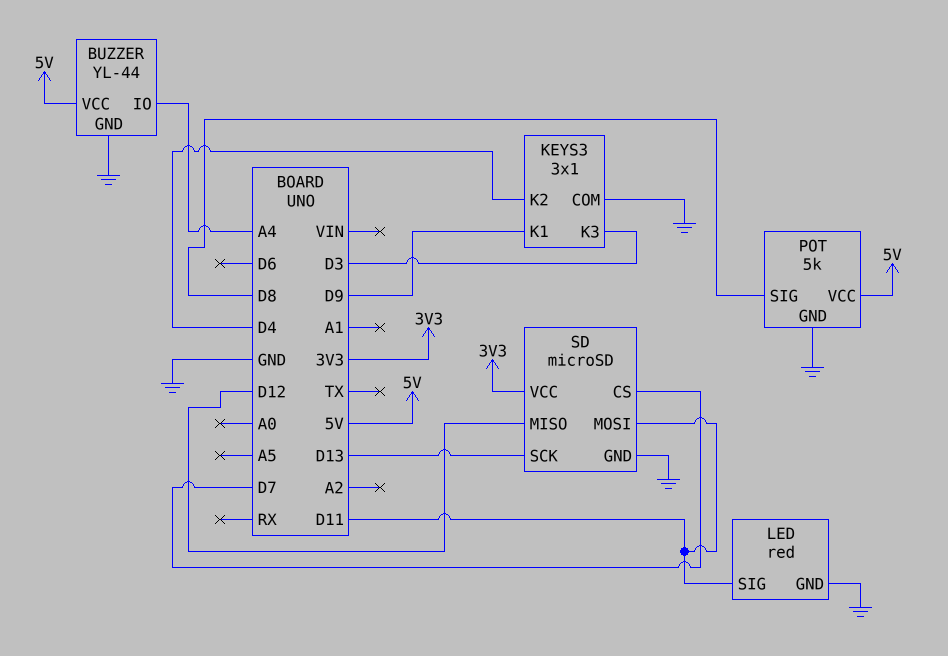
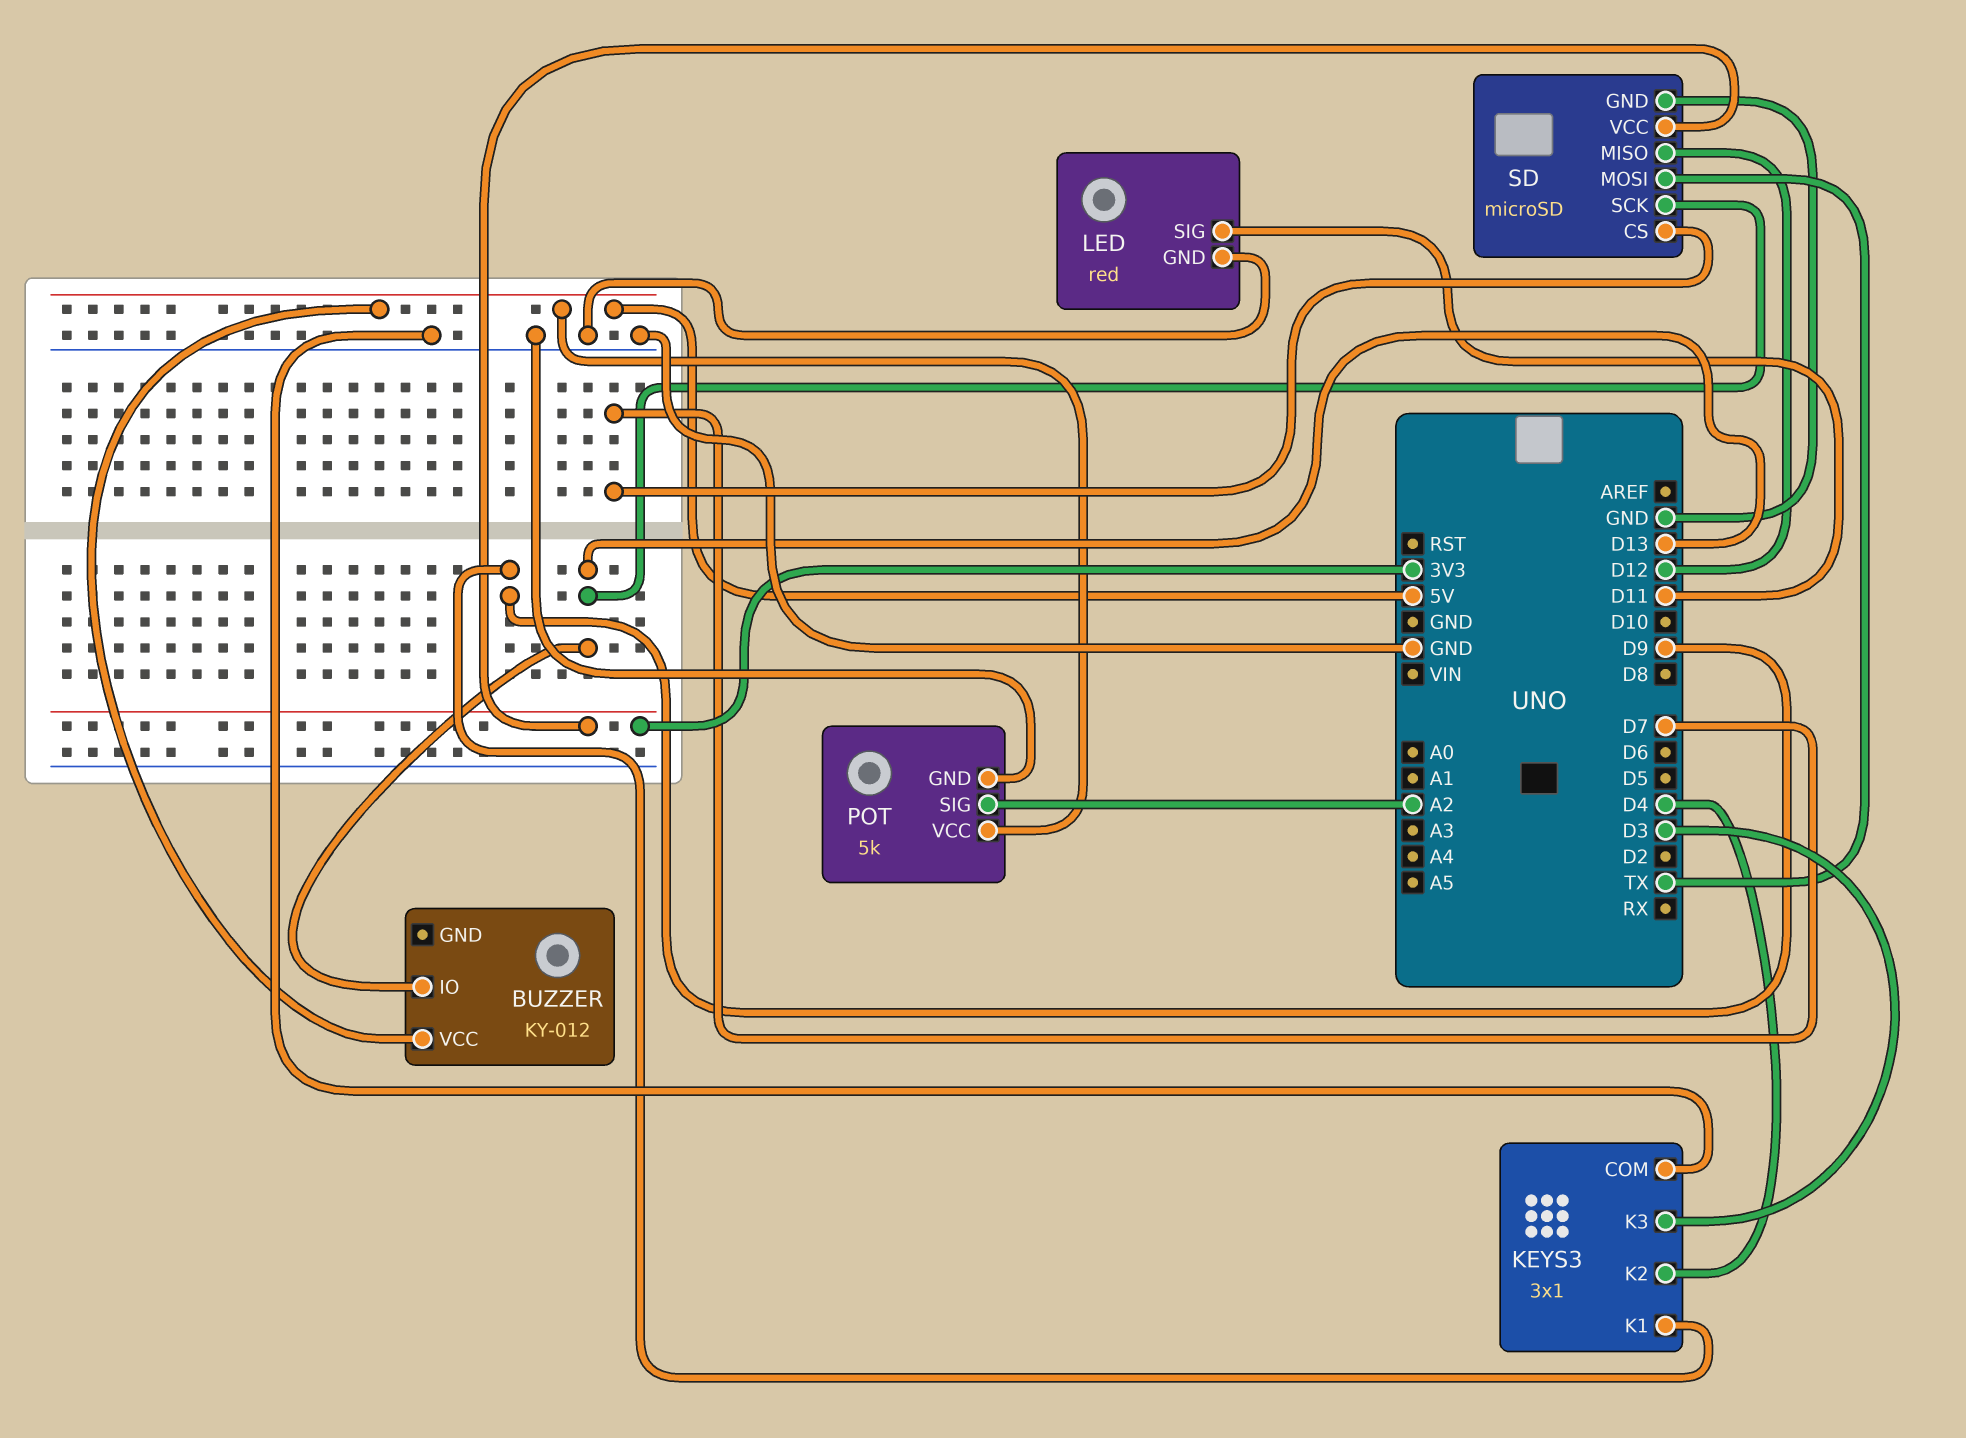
BUZZER: YL-44 -> KY-012
BUZZER pin GND: GND -> none
BUZZER pin IO: A4 -> D13
POT pin SIG: D8 -> A2
SD pin MOSI: D11 -> TX

